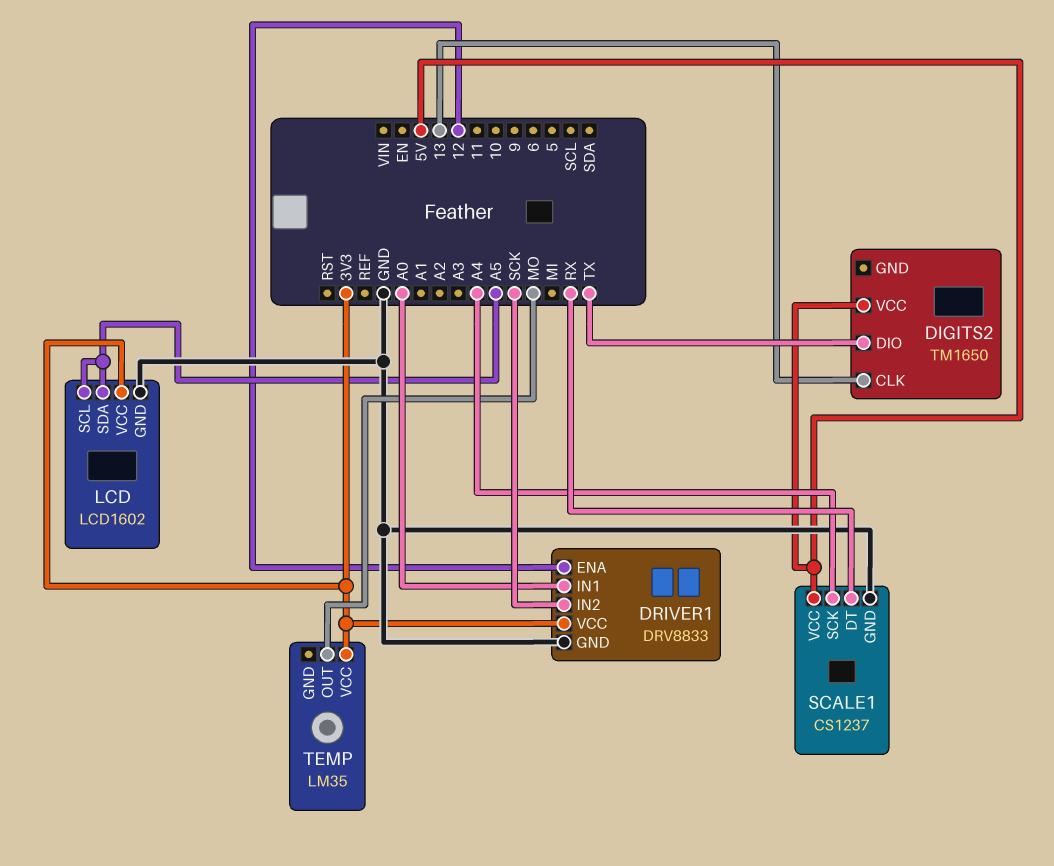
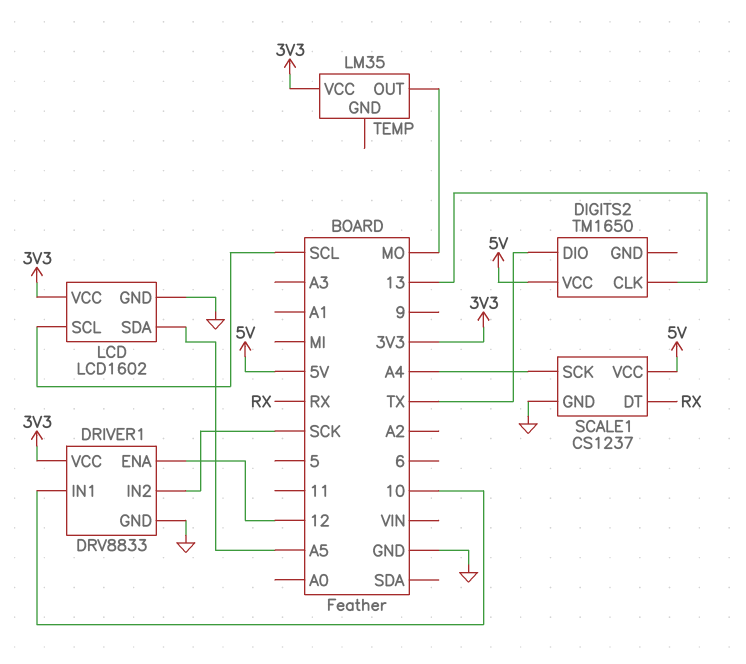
DRIVER1 pin IN1: A0 -> 10
LCD pin SCL: A5 -> SCL

